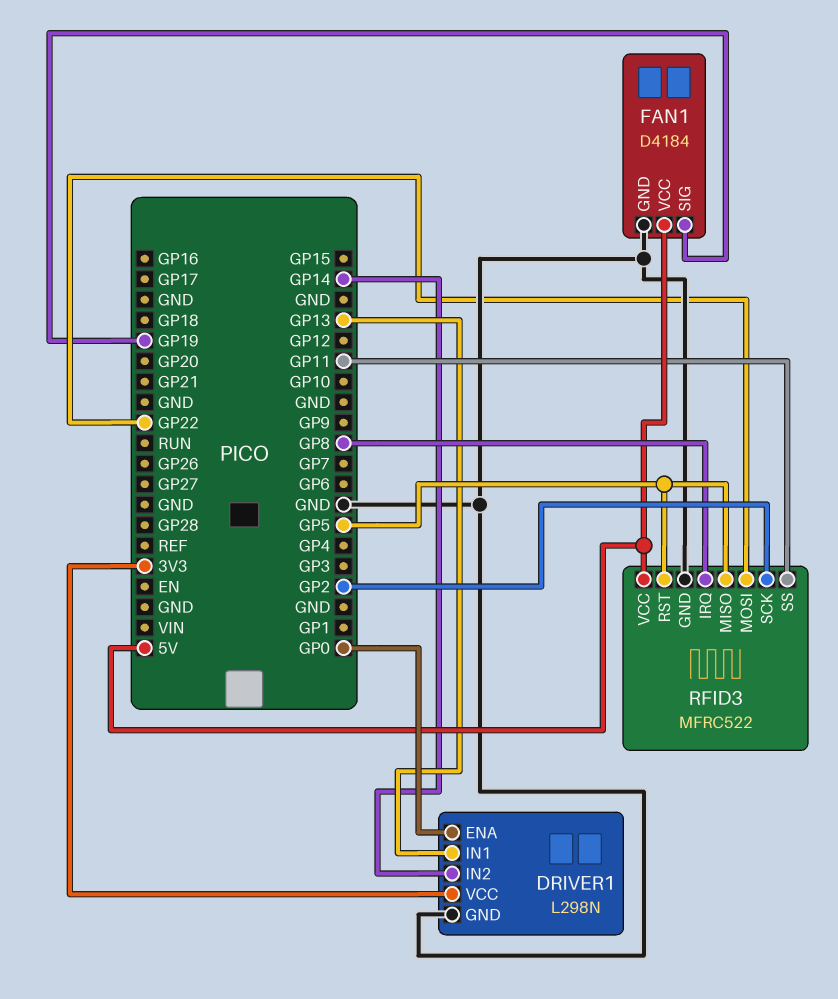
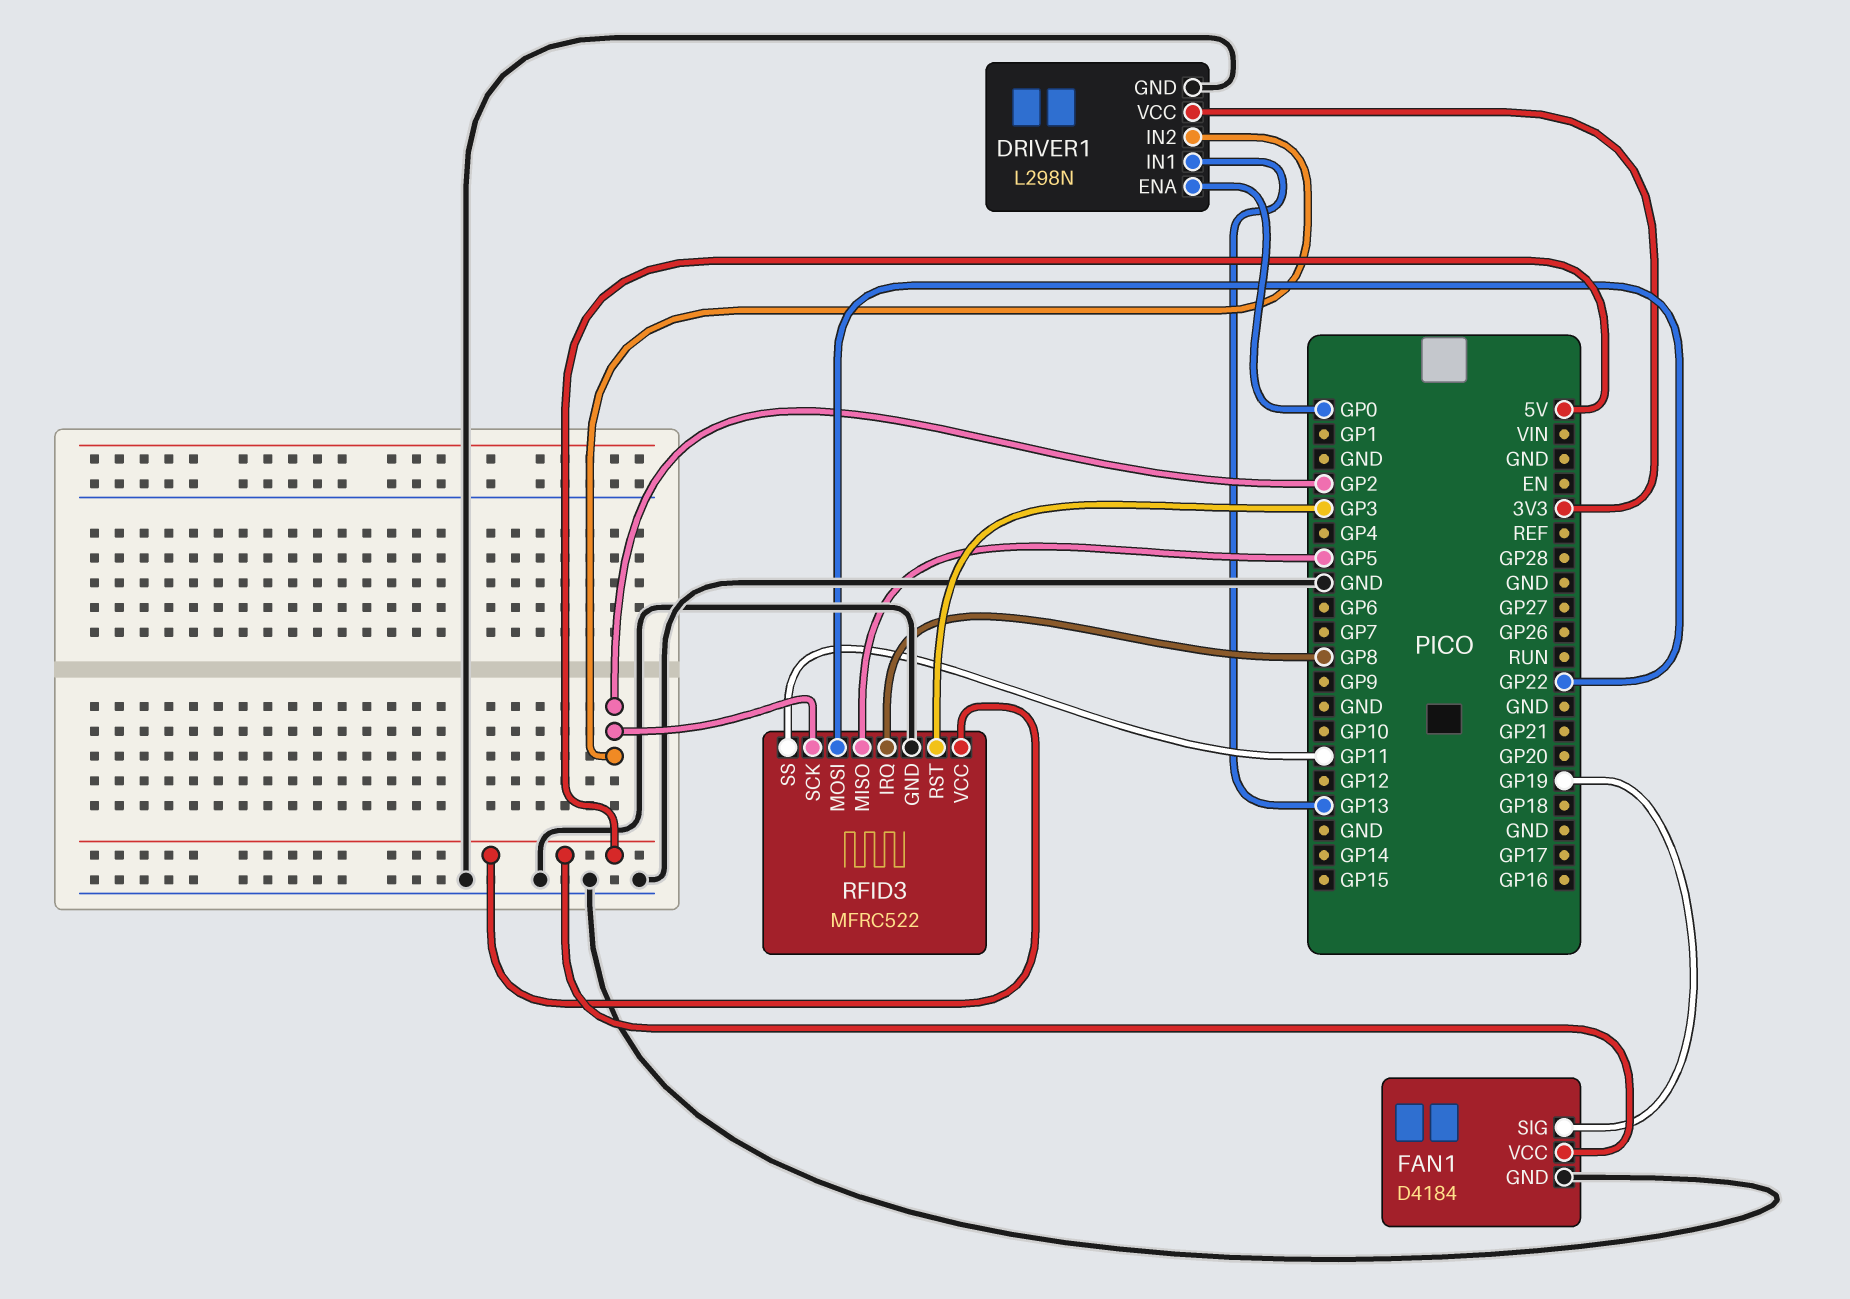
DRIVER1 pin IN2: GP14 -> GP2
RFID3 pin RST: GP5 -> GP3

